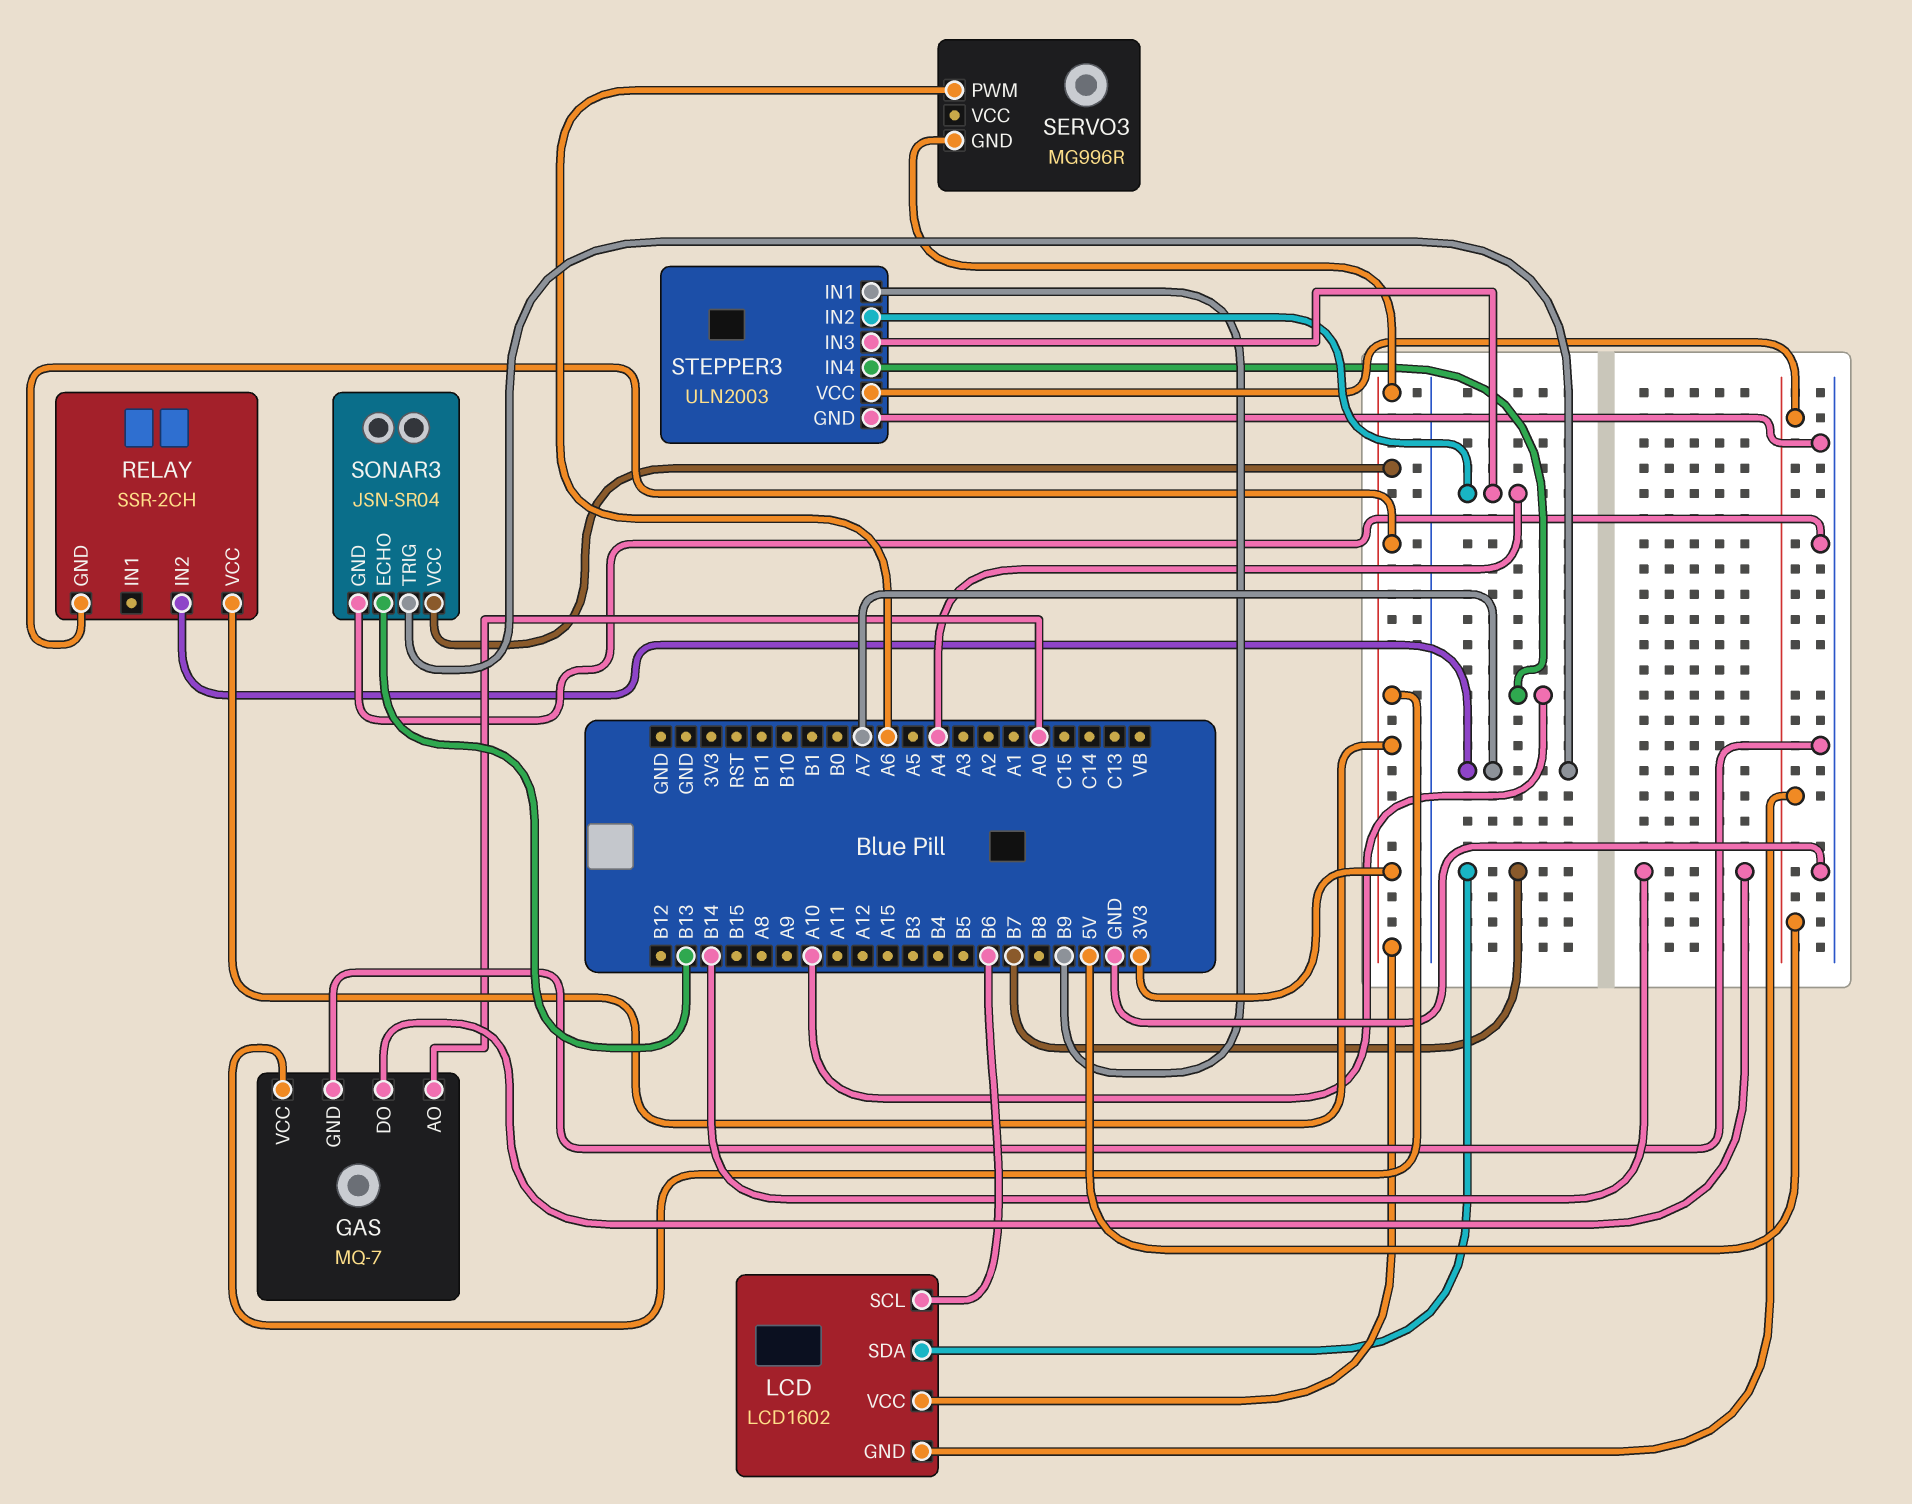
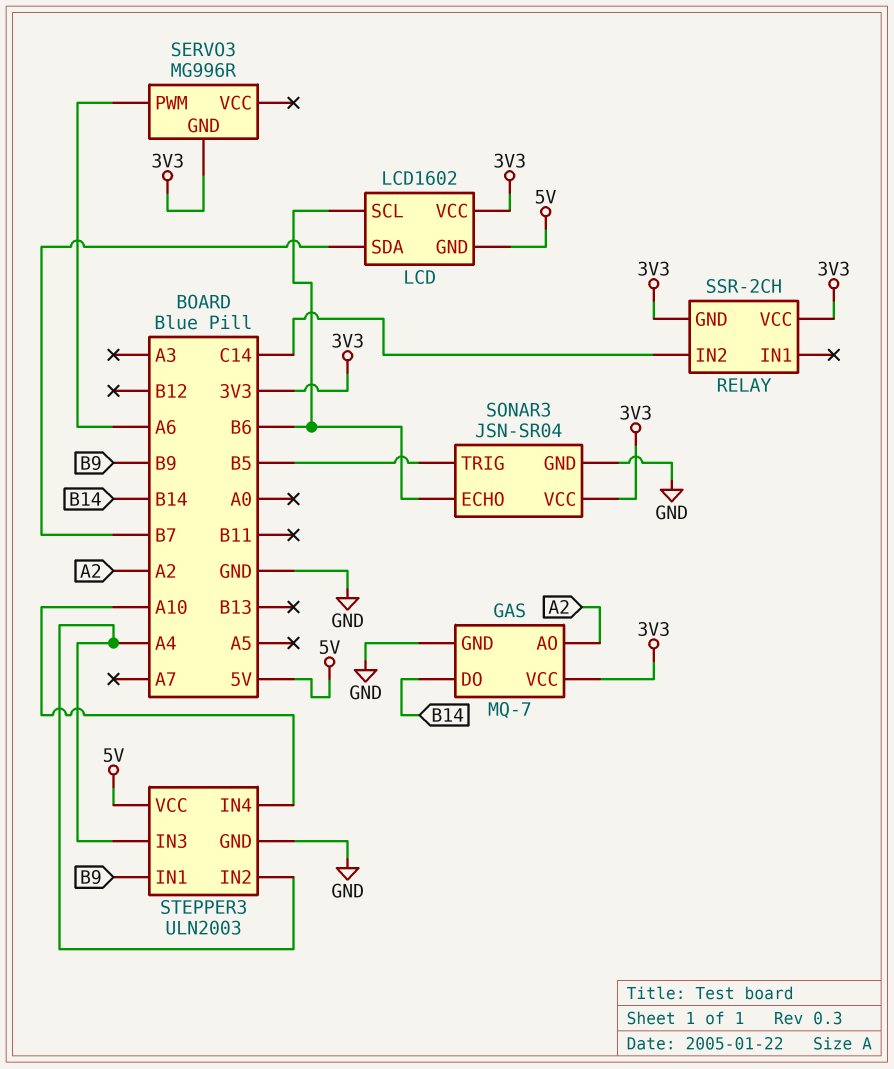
GAS pin AO: A0 -> A2
RELAY pin IN2: A7 -> C14
SONAR3 pin ECHO: B13 -> B6
SONAR3 pin TRIG: A7 -> B5

